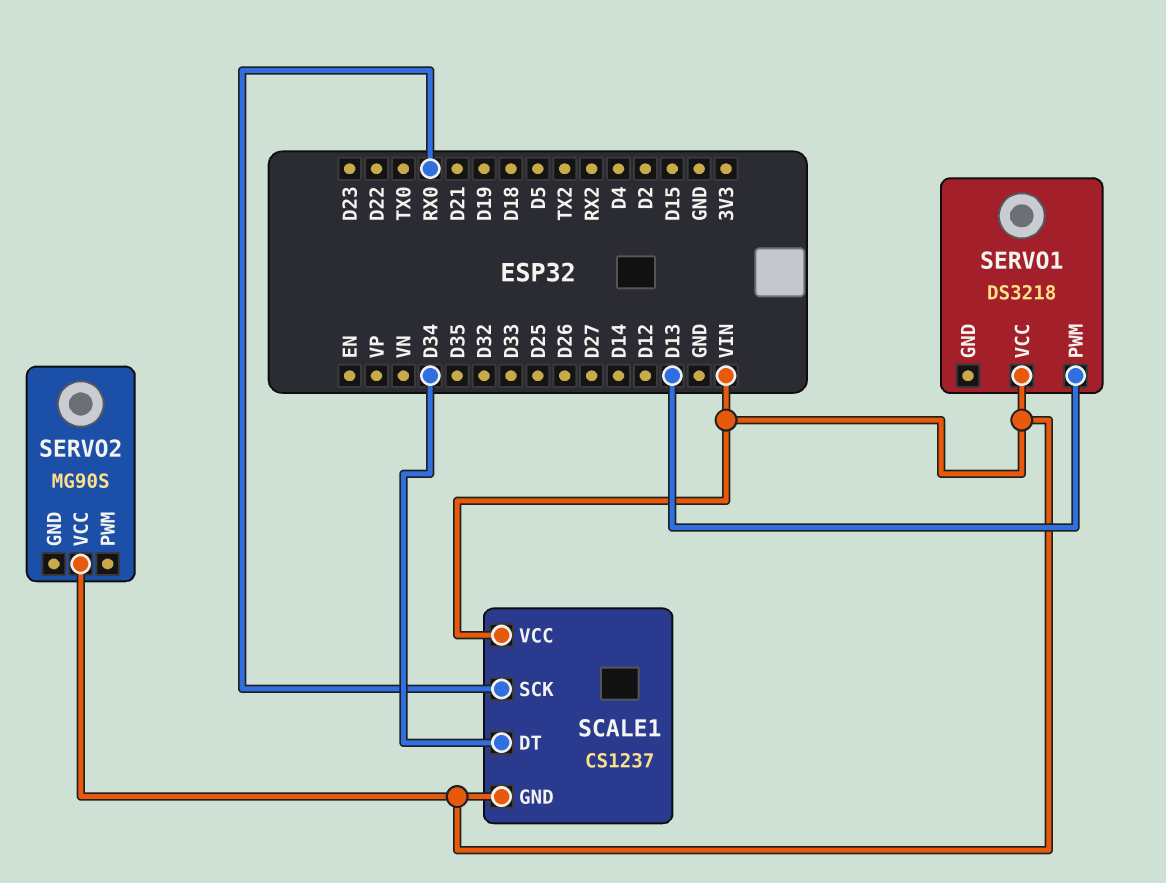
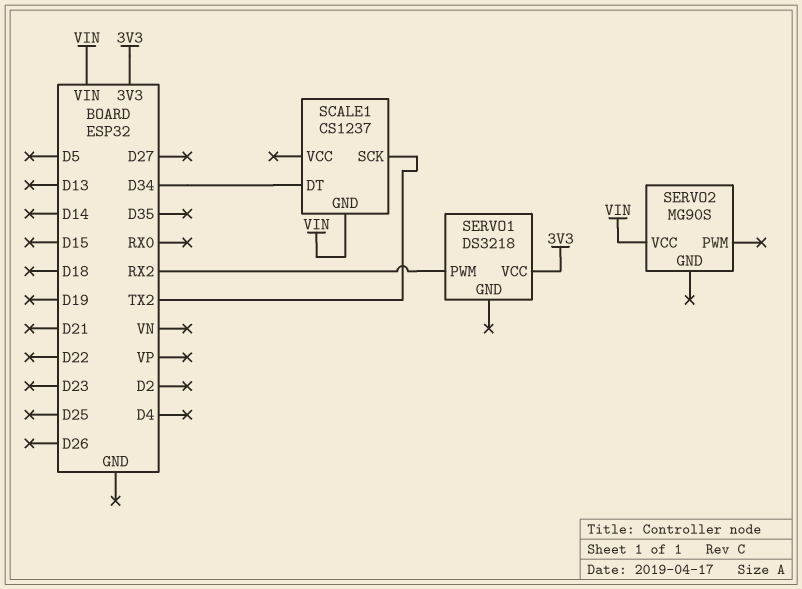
SCALE1 pin SCK: RX0 -> TX2
SCALE1 pin VCC: VIN -> none
SERVO1 pin PWM: D13 -> RX2
SERVO1 pin VCC: VIN -> 3V3

